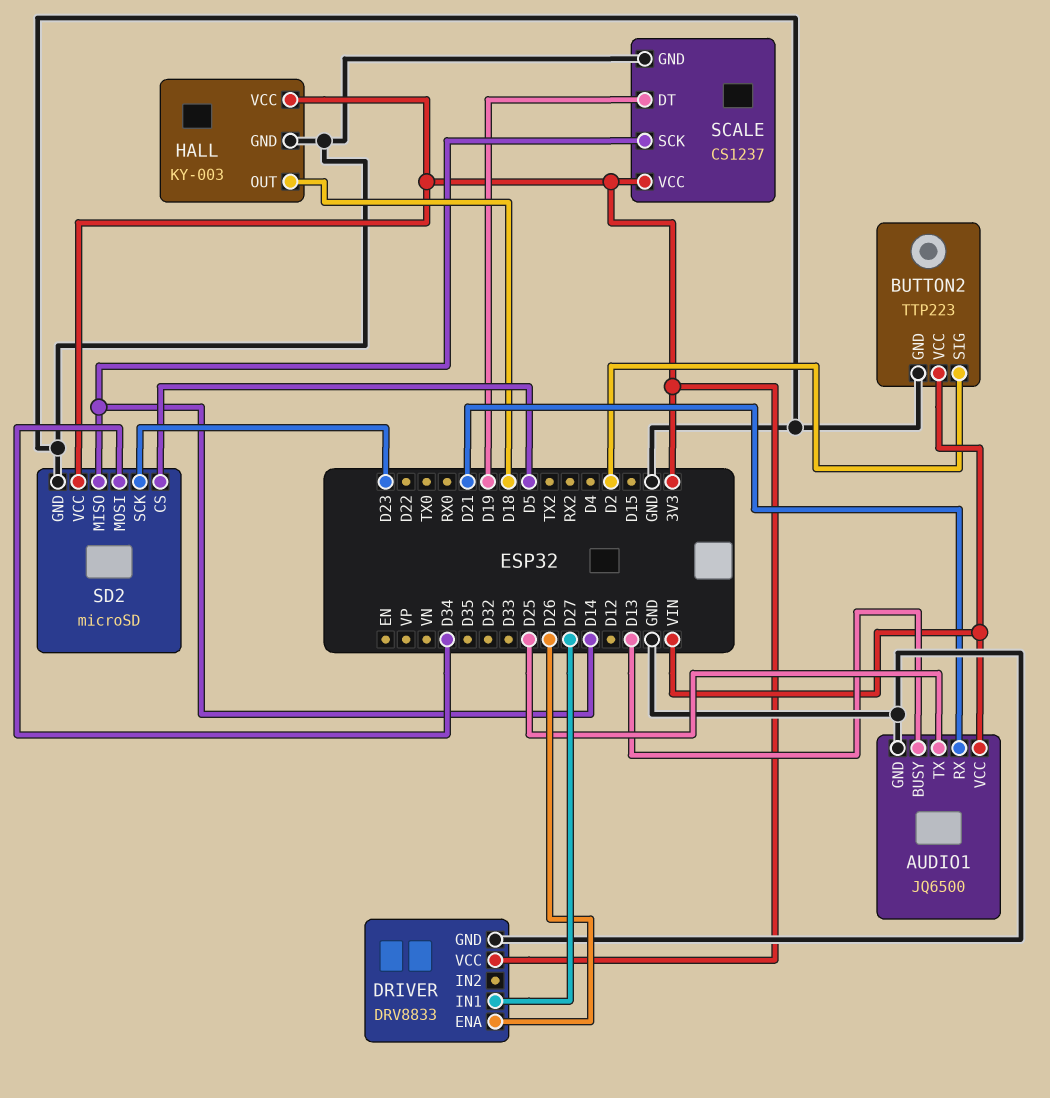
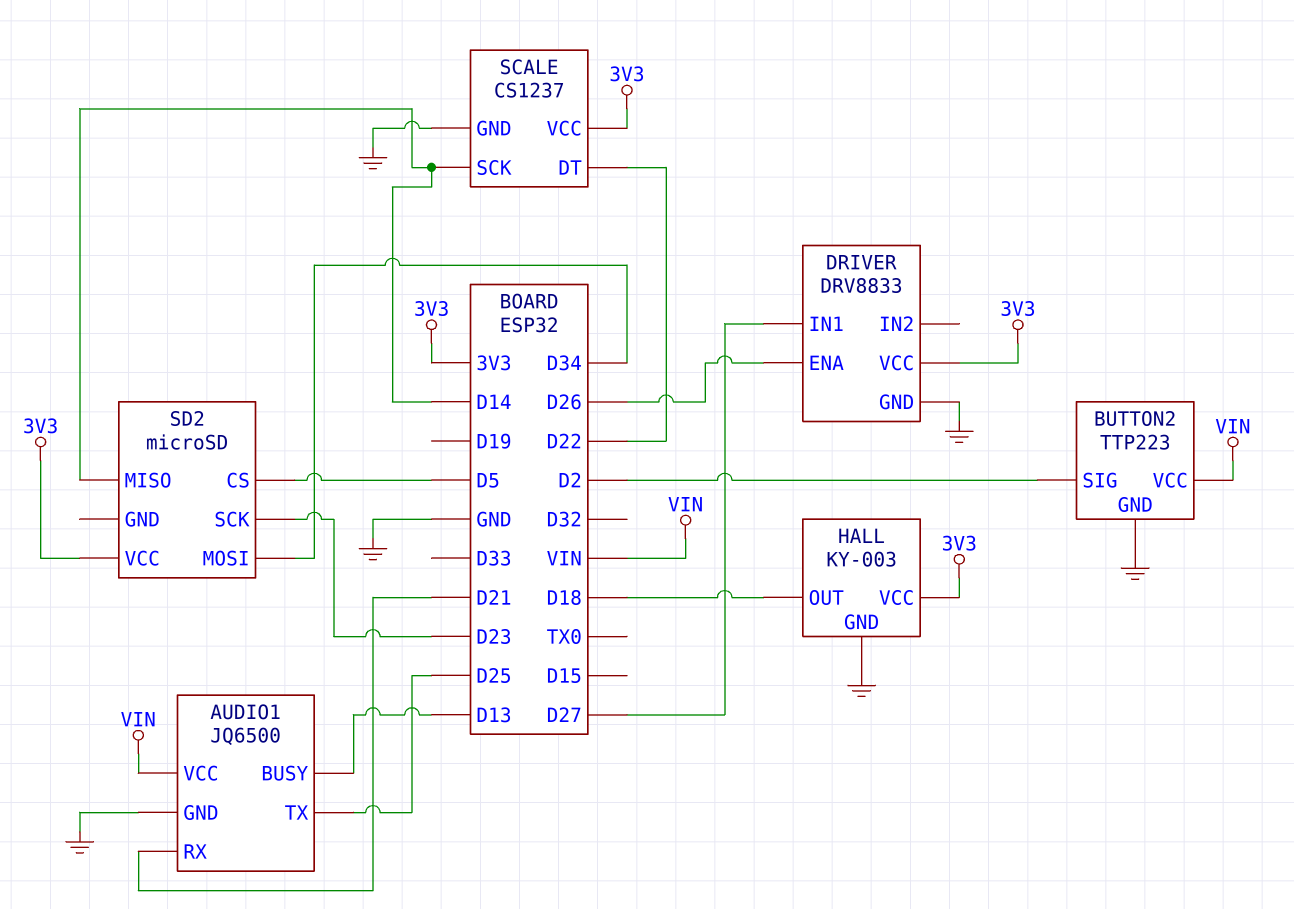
SCALE pin DT: D19 -> D22
SD2 pin GND: GND -> none

